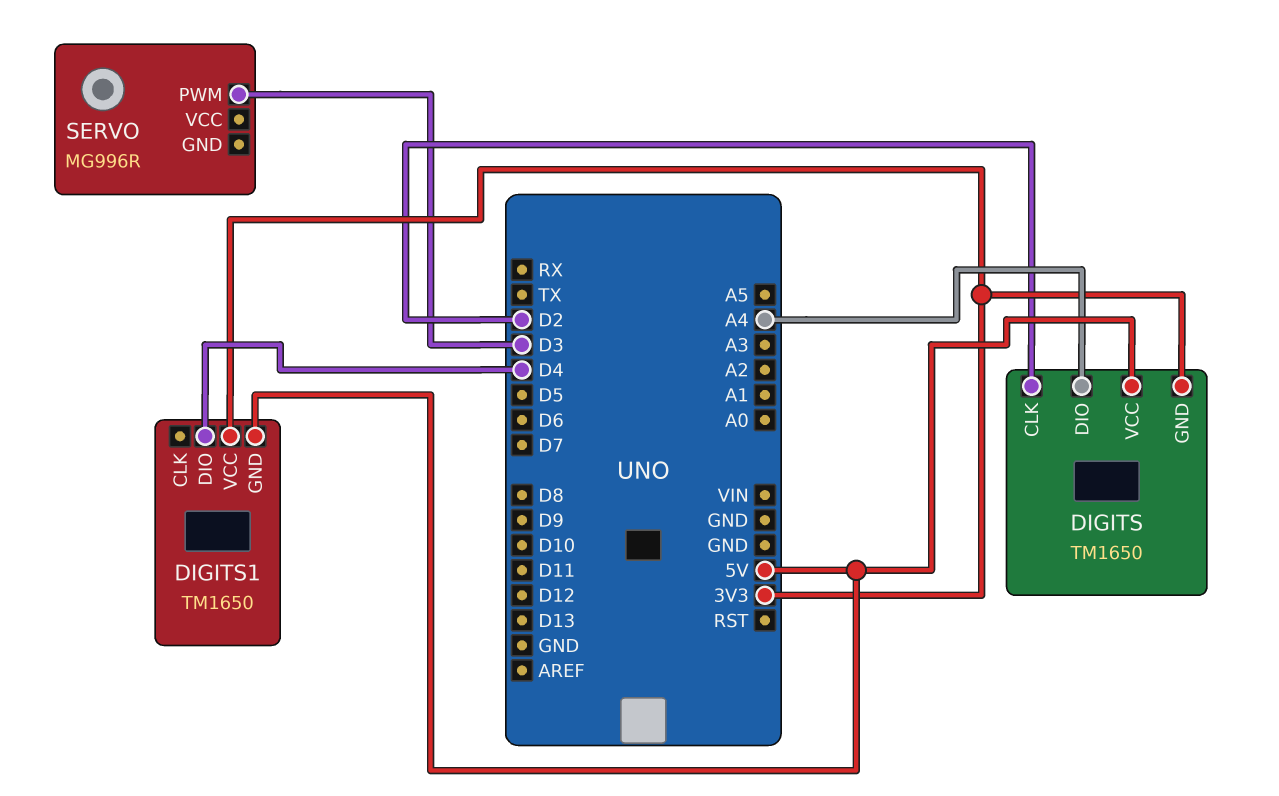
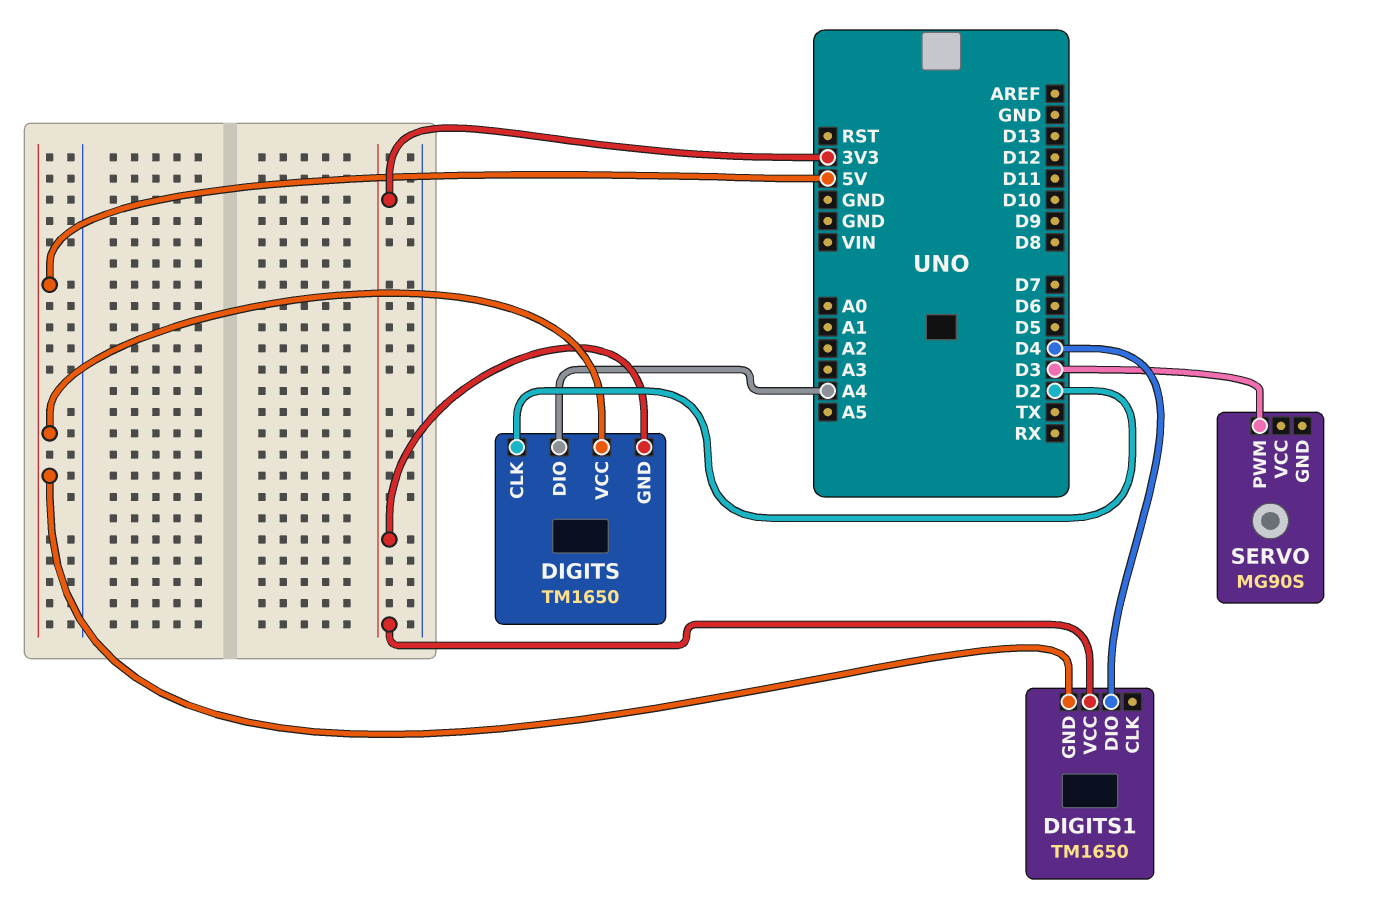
SERVO: MG996R -> MG90S

